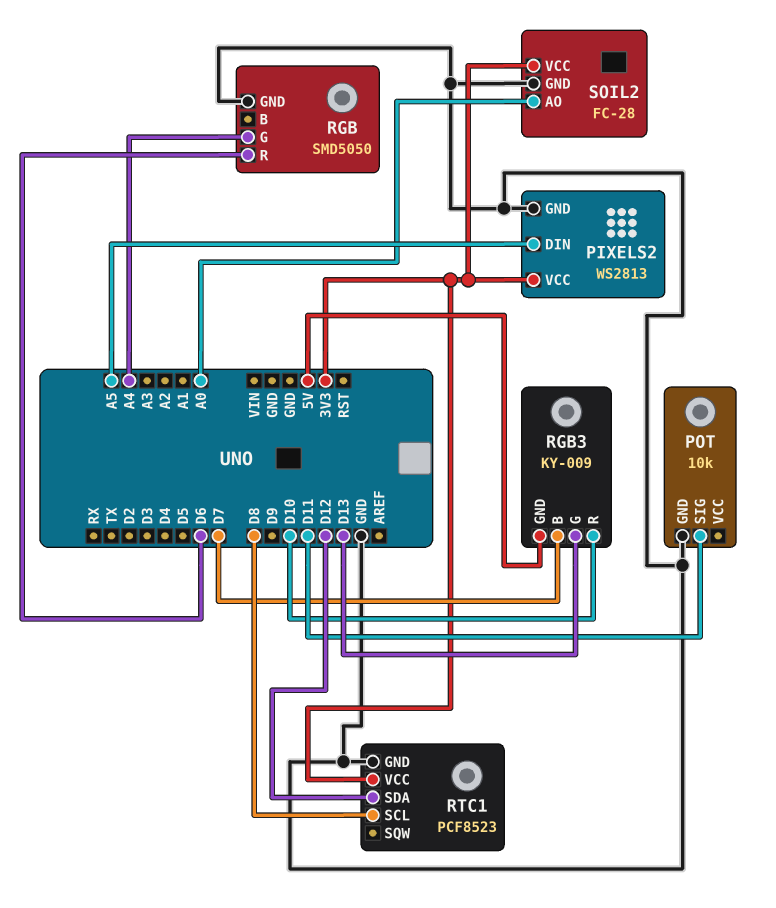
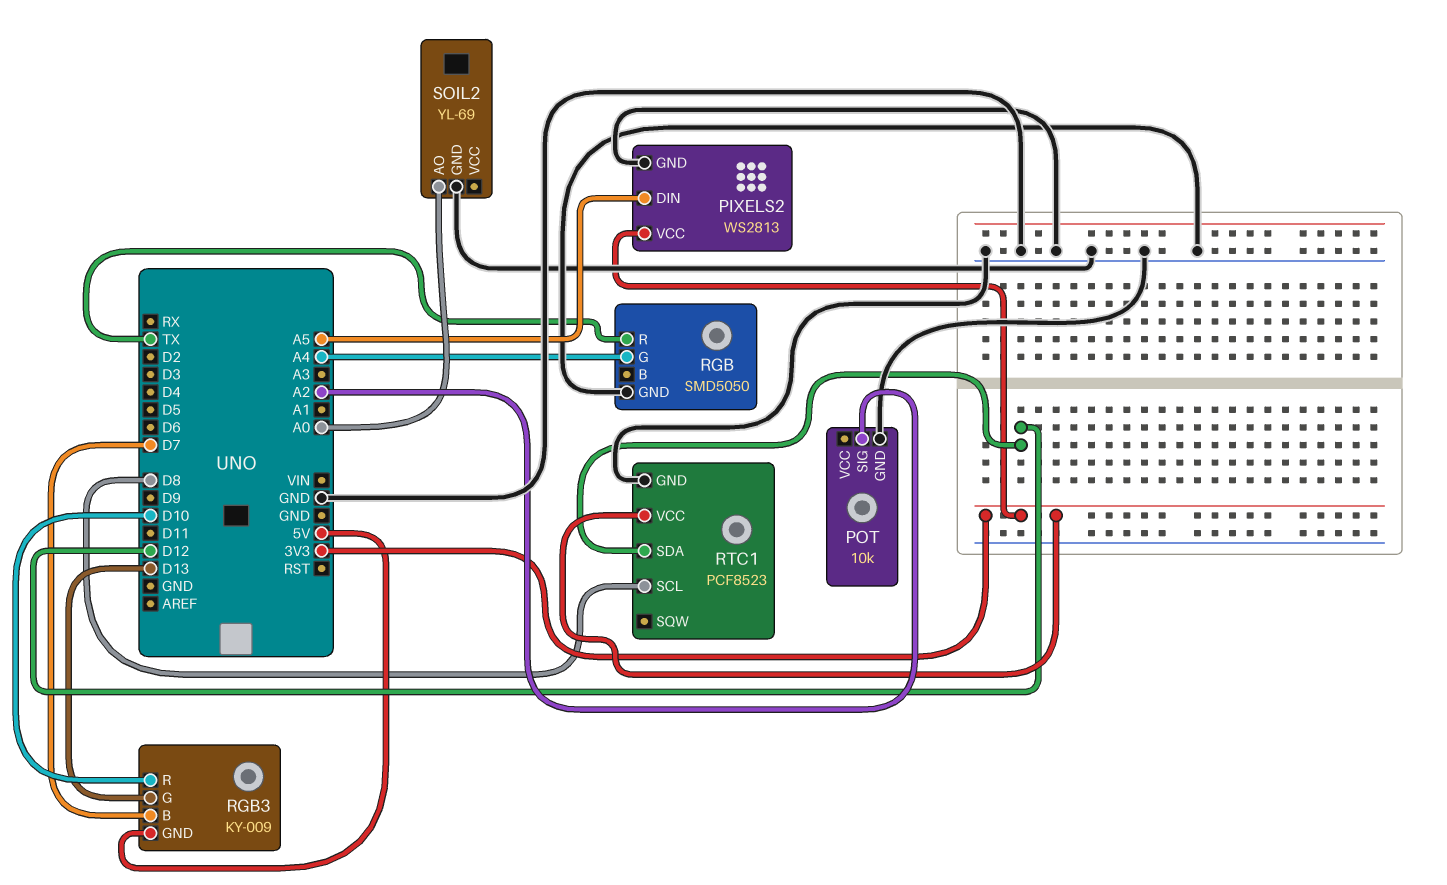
POT pin SIG: D11 -> A2
RGB pin R: D6 -> TX
SOIL2: FC-28 -> YL-69
SOIL2 pin VCC: 3V3 -> none

